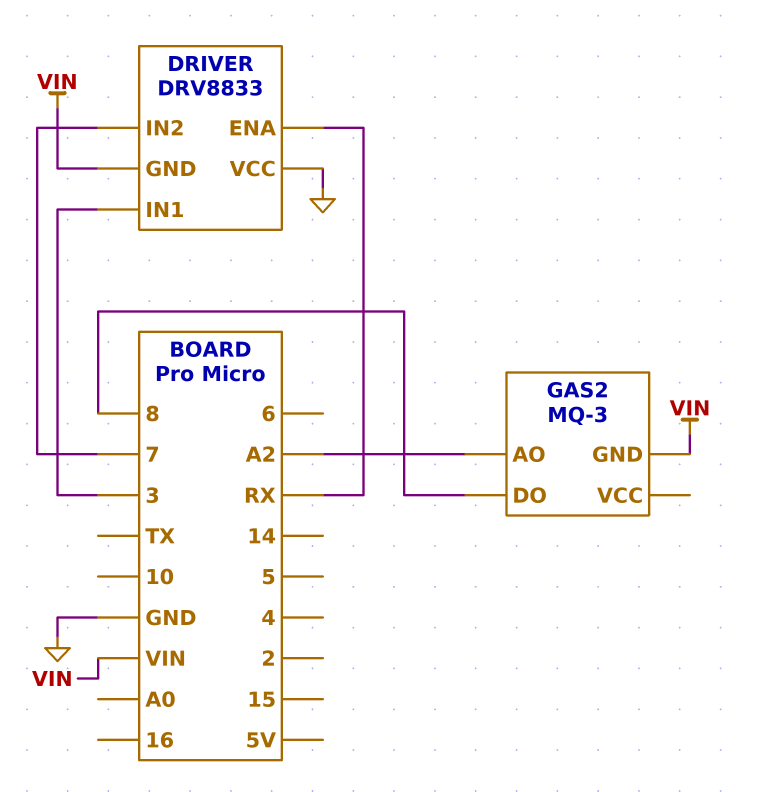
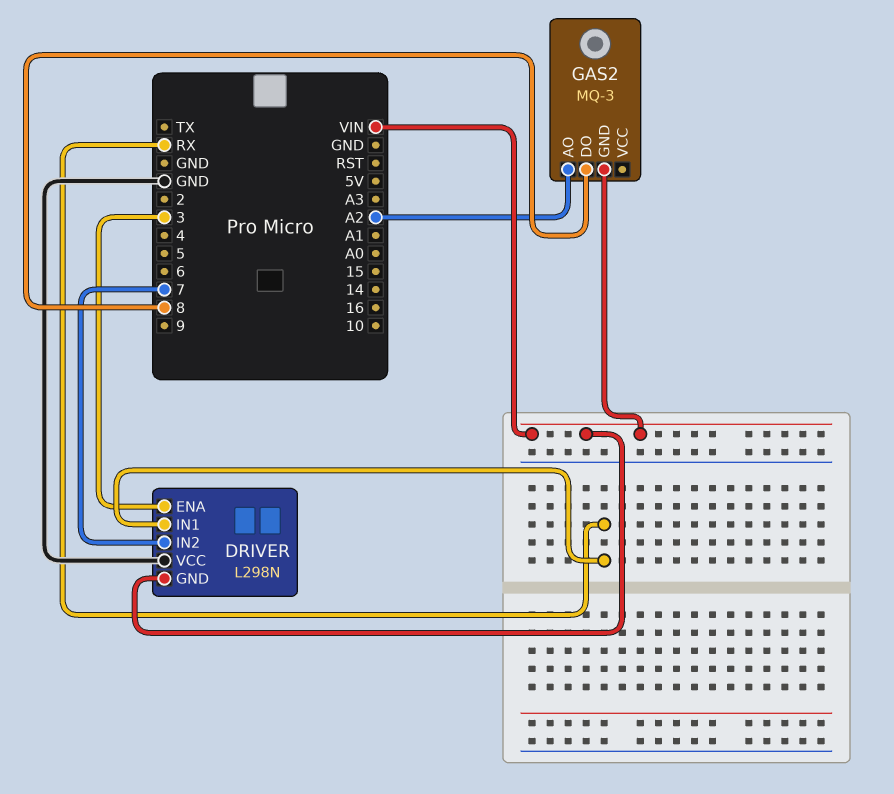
DRIVER: DRV8833 -> L298N
DRIVER pin ENA: RX -> 3
DRIVER pin IN1: 3 -> RX

